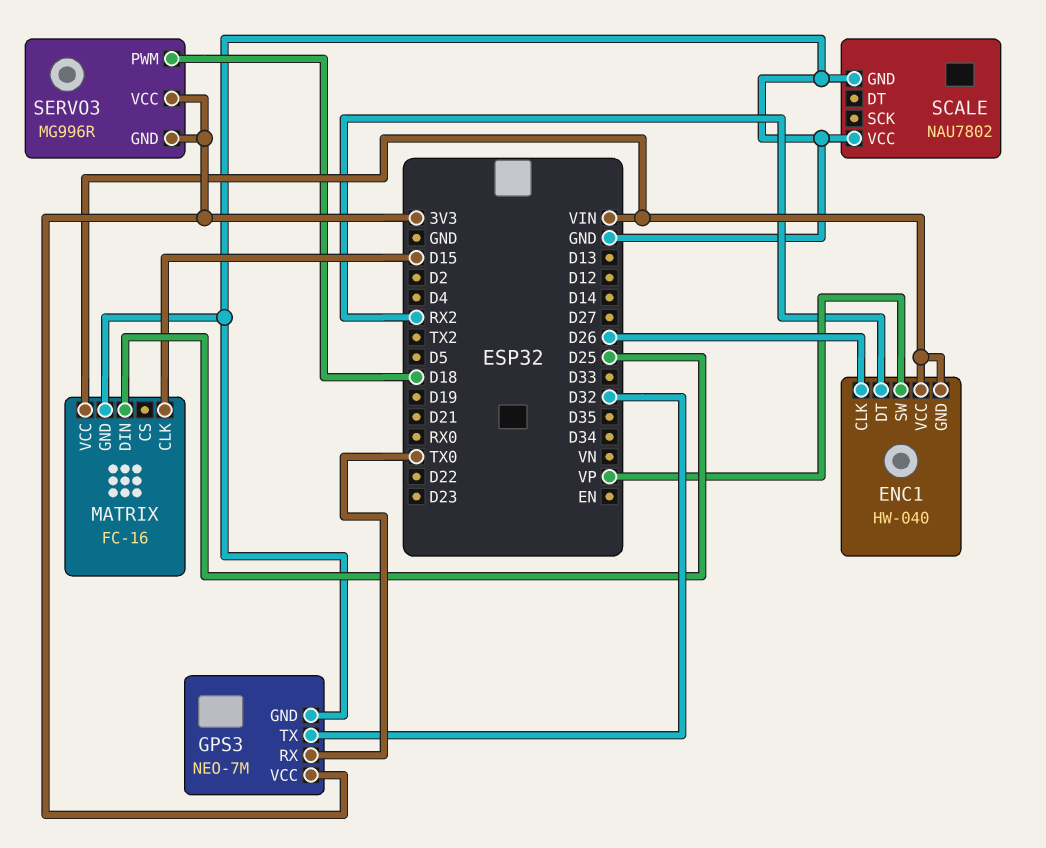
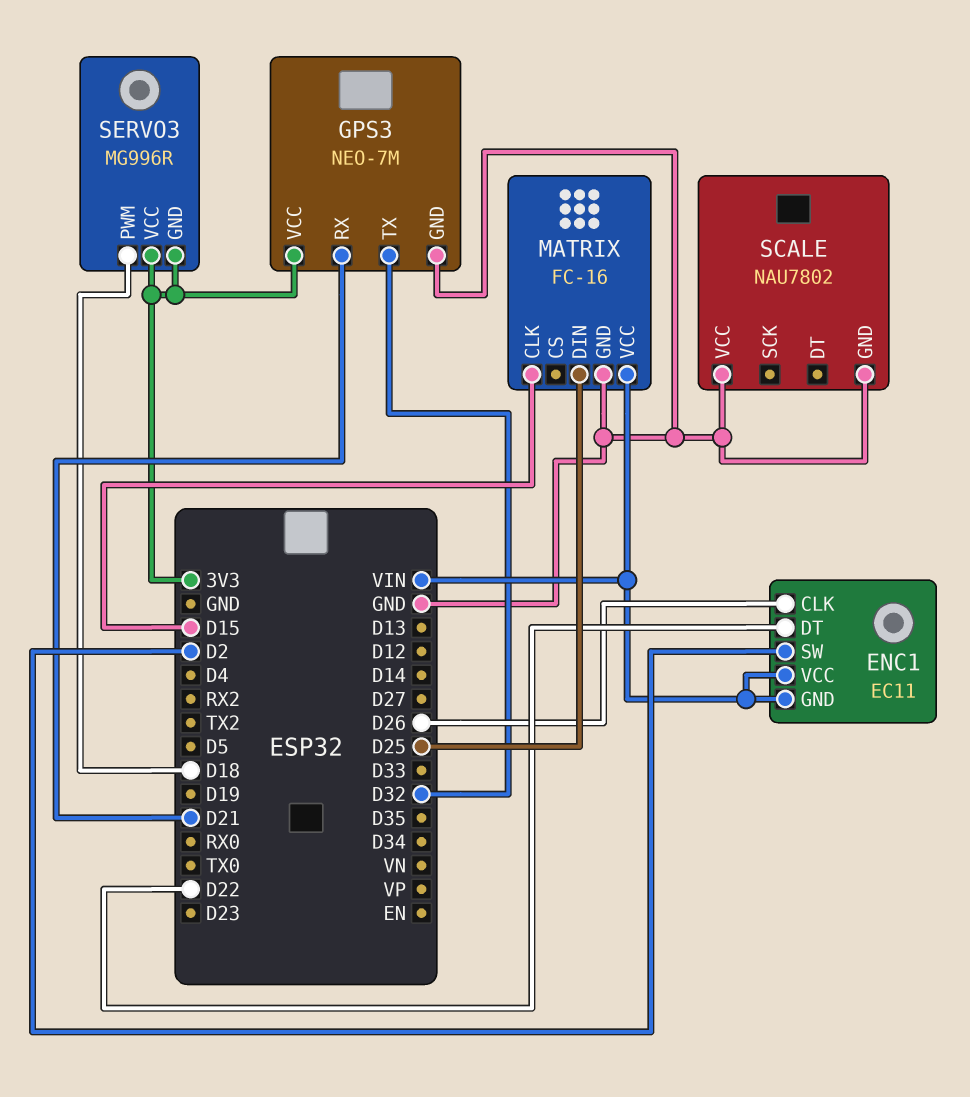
ENC1: HW-040 -> EC11
ENC1 pin DT: RX2 -> D22
ENC1 pin SW: VP -> D2
GPS3 pin RX: TX0 -> D21

